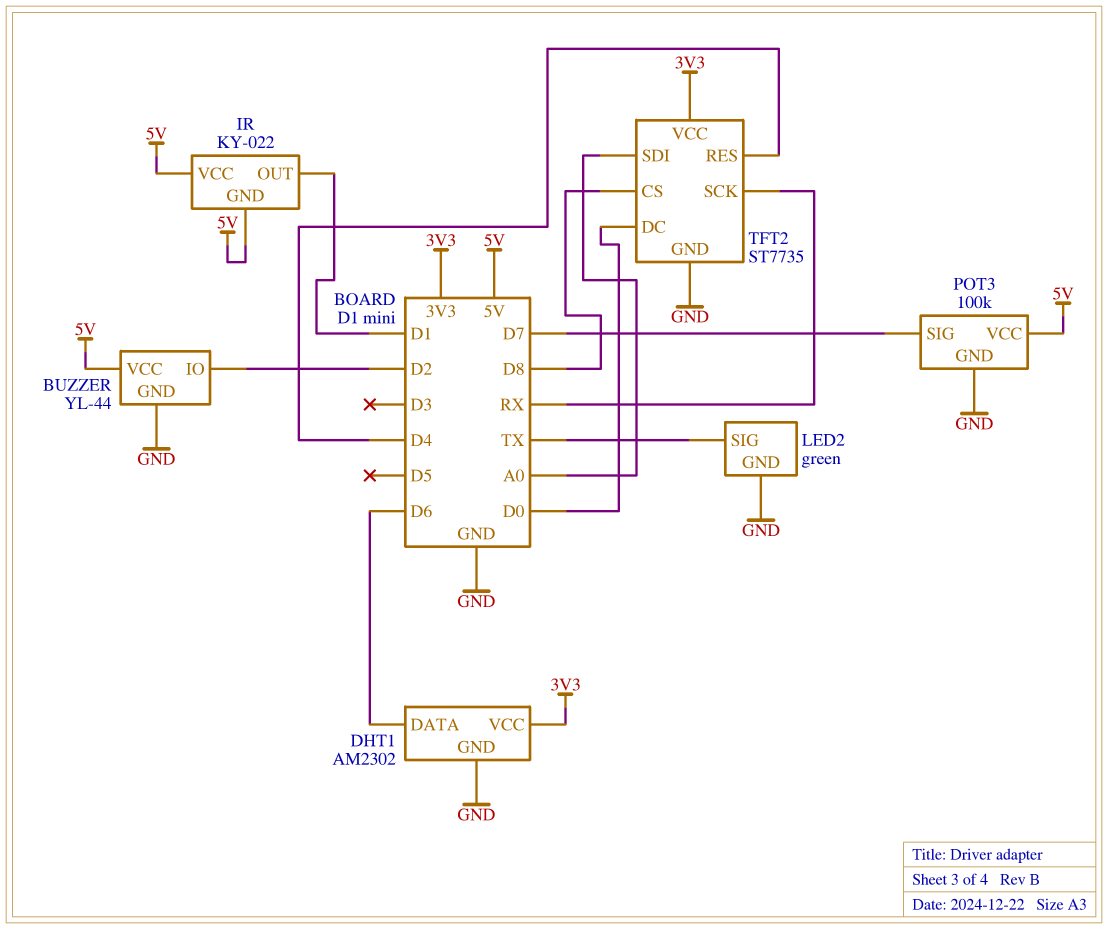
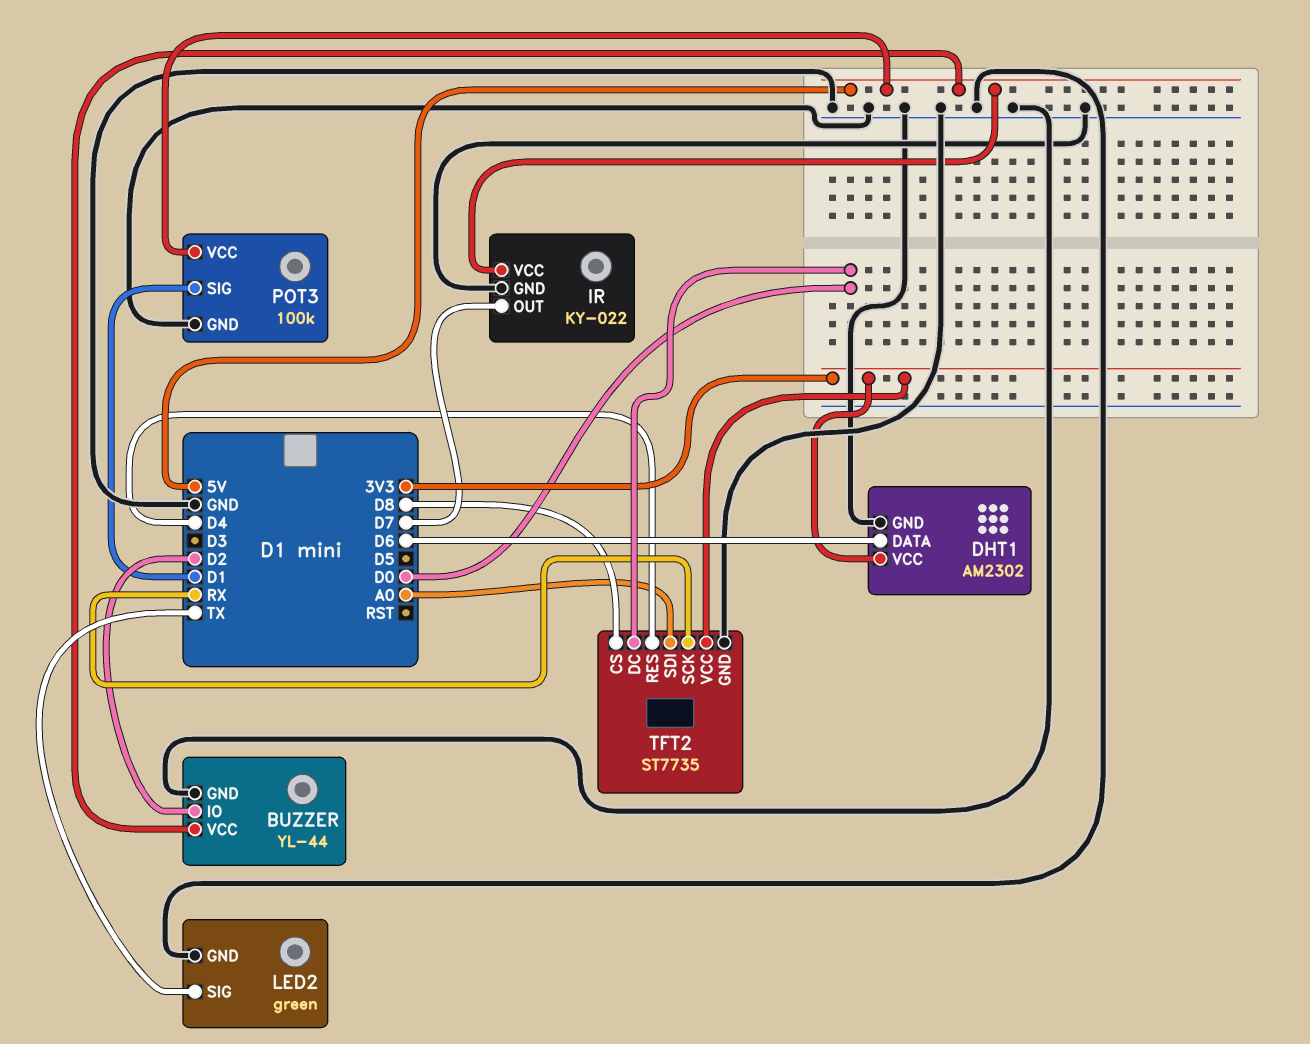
IR pin GND: 5V -> GND
IR pin OUT: D1 -> D7
POT3 pin SIG: D7 -> D1

